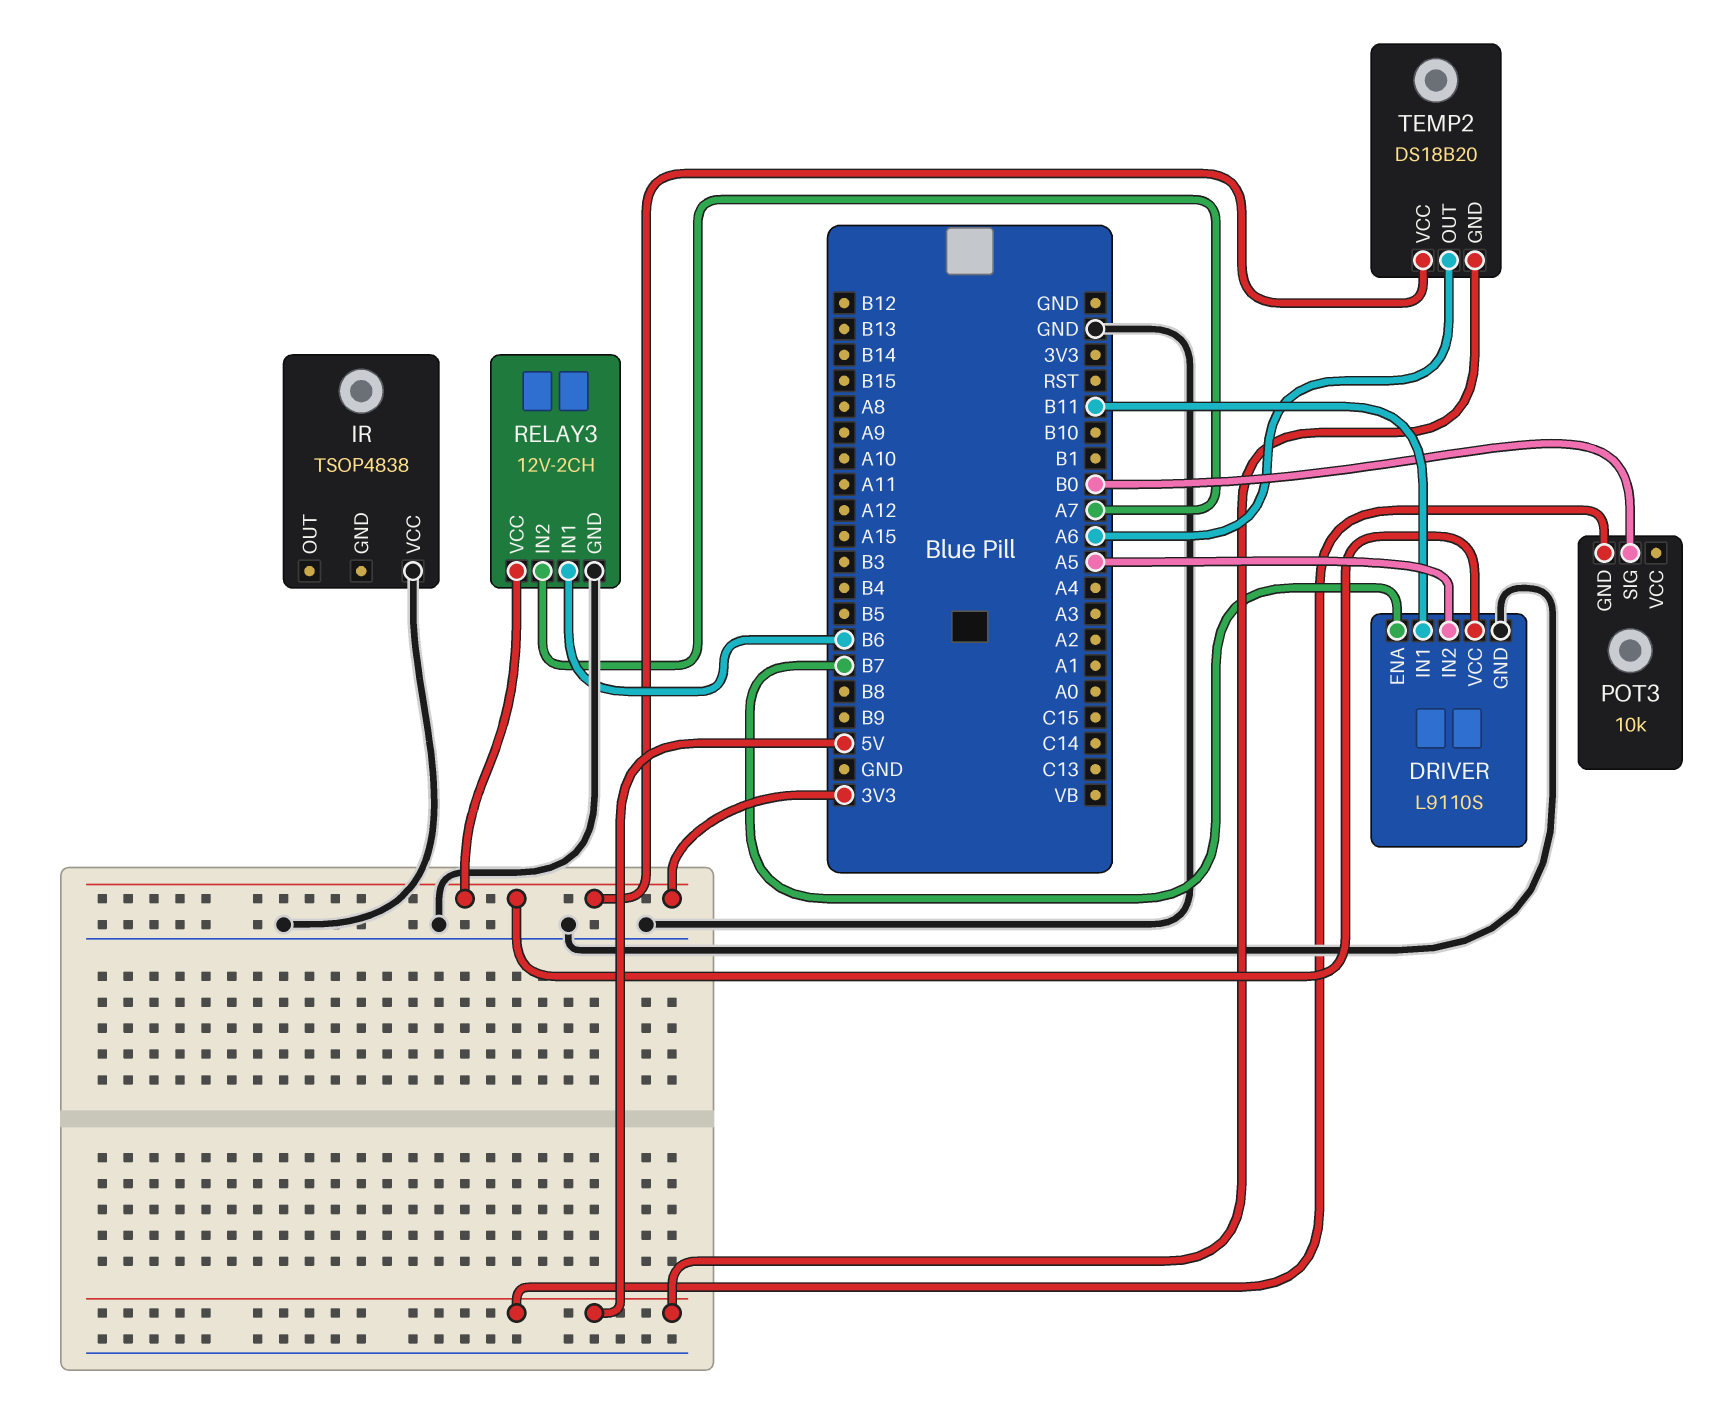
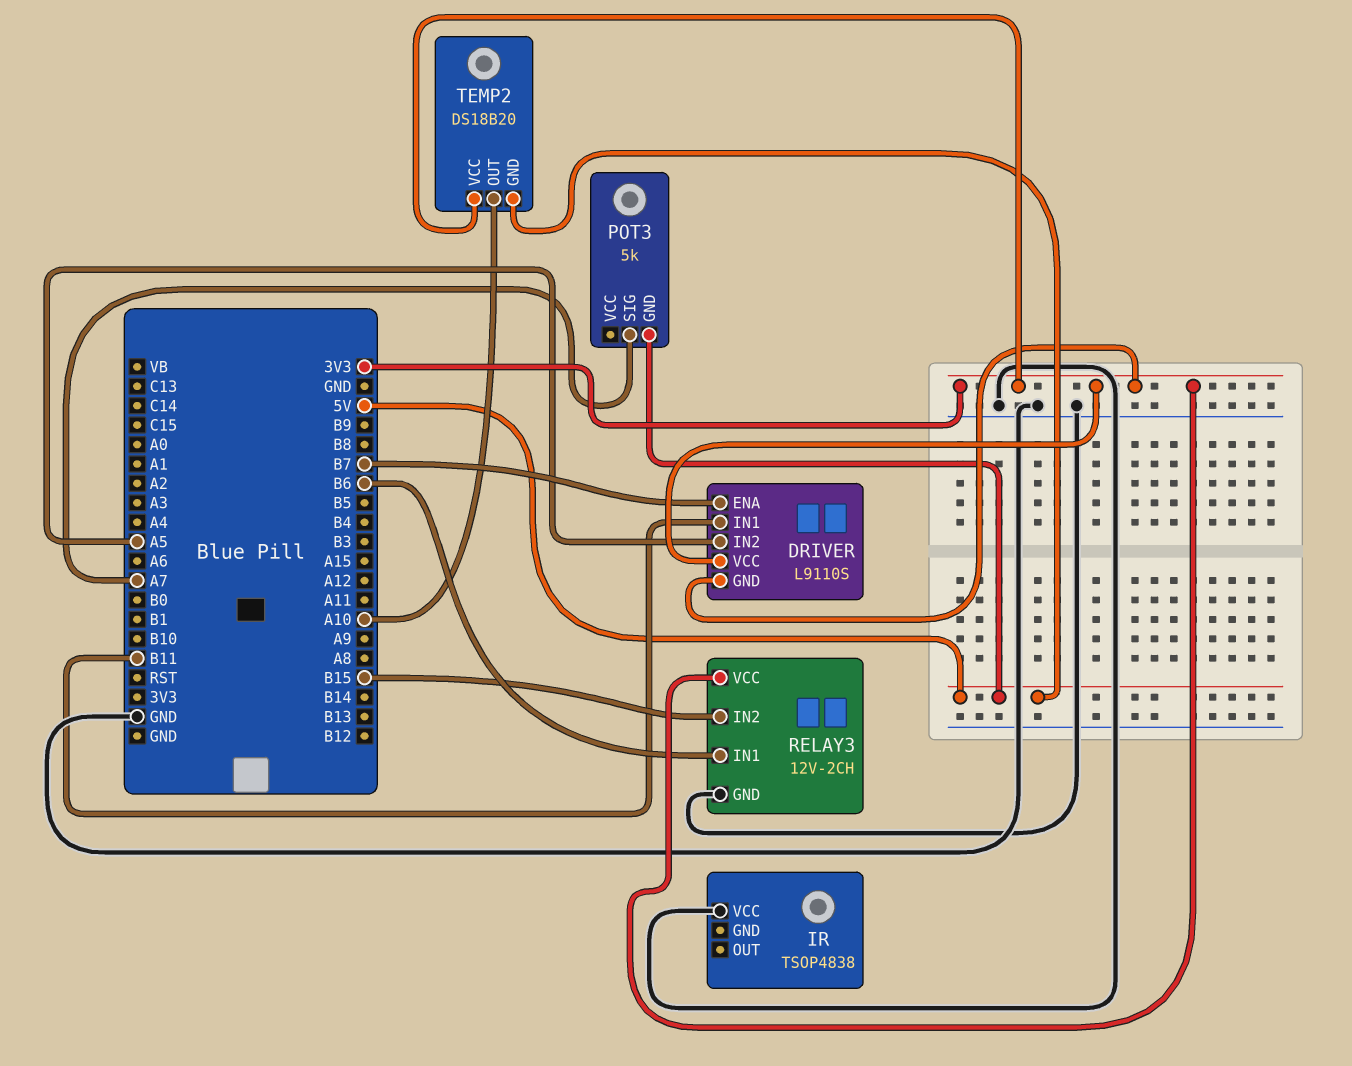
DRIVER pin GND: GND -> 3V3
POT3: 10k -> 5k
POT3 pin SIG: B0 -> A7
RELAY3 pin IN2: A7 -> B15
TEMP2 pin OUT: A6 -> A10

